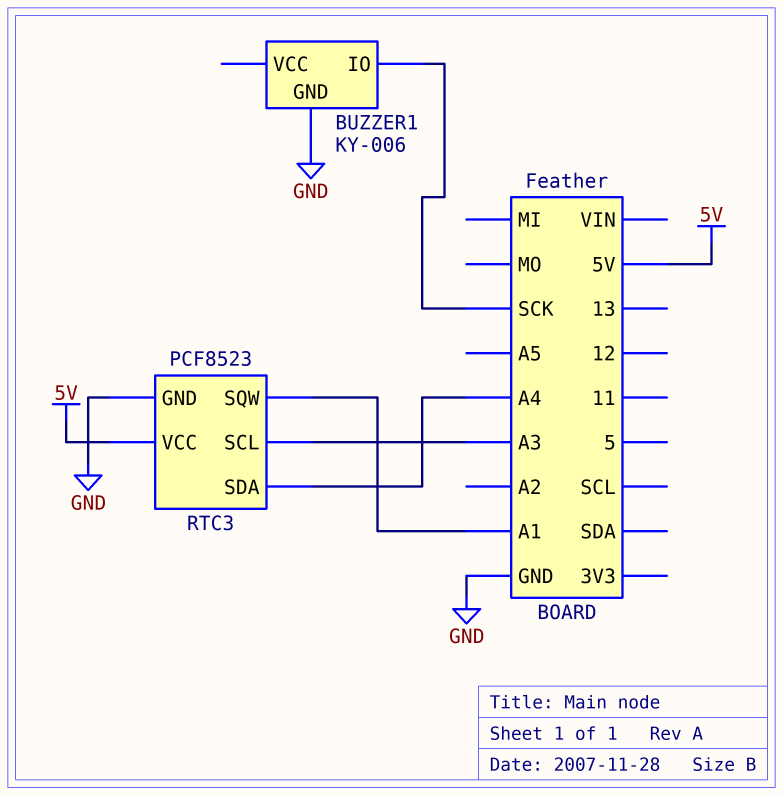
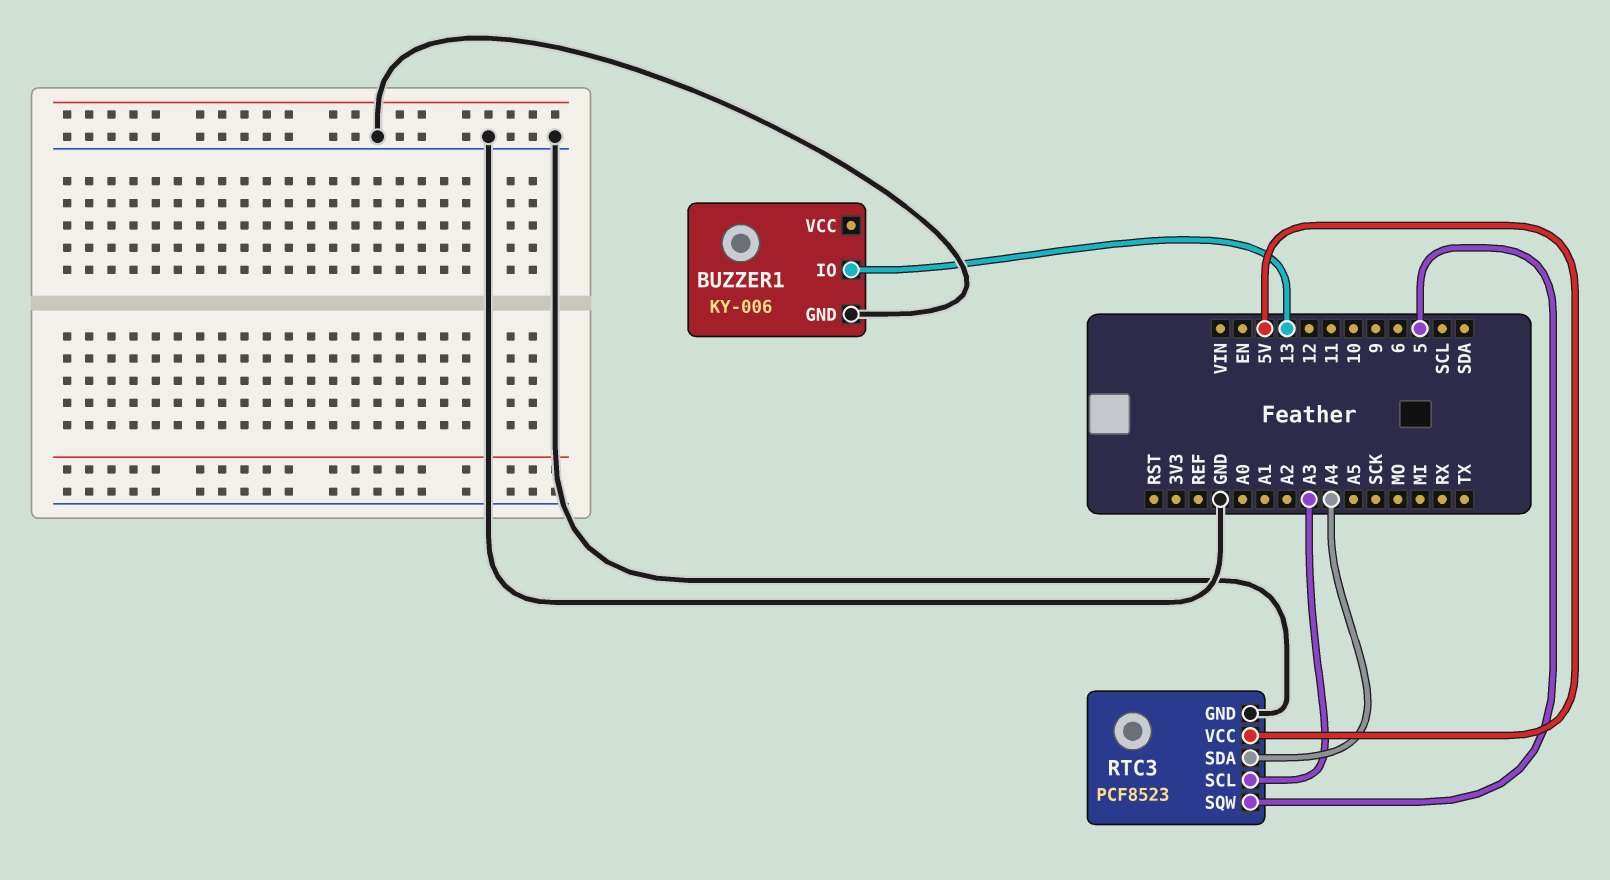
BUZZER1 pin IO: SCK -> 13
RTC3 pin SQW: A1 -> 5

